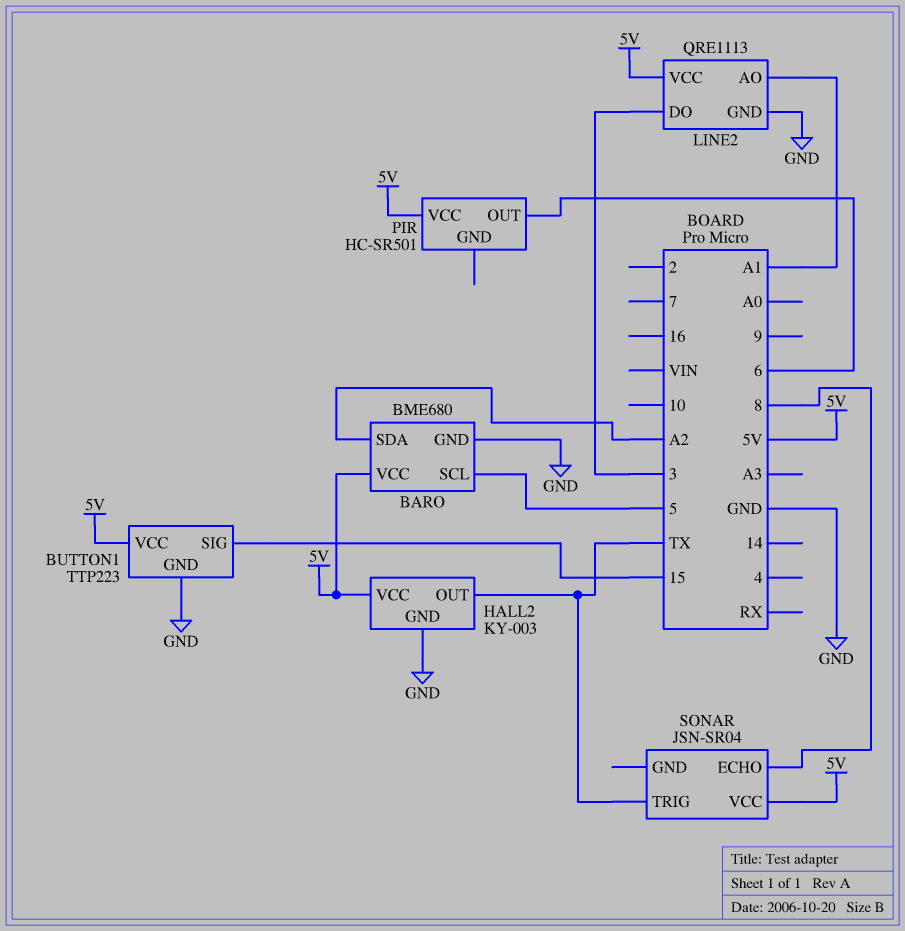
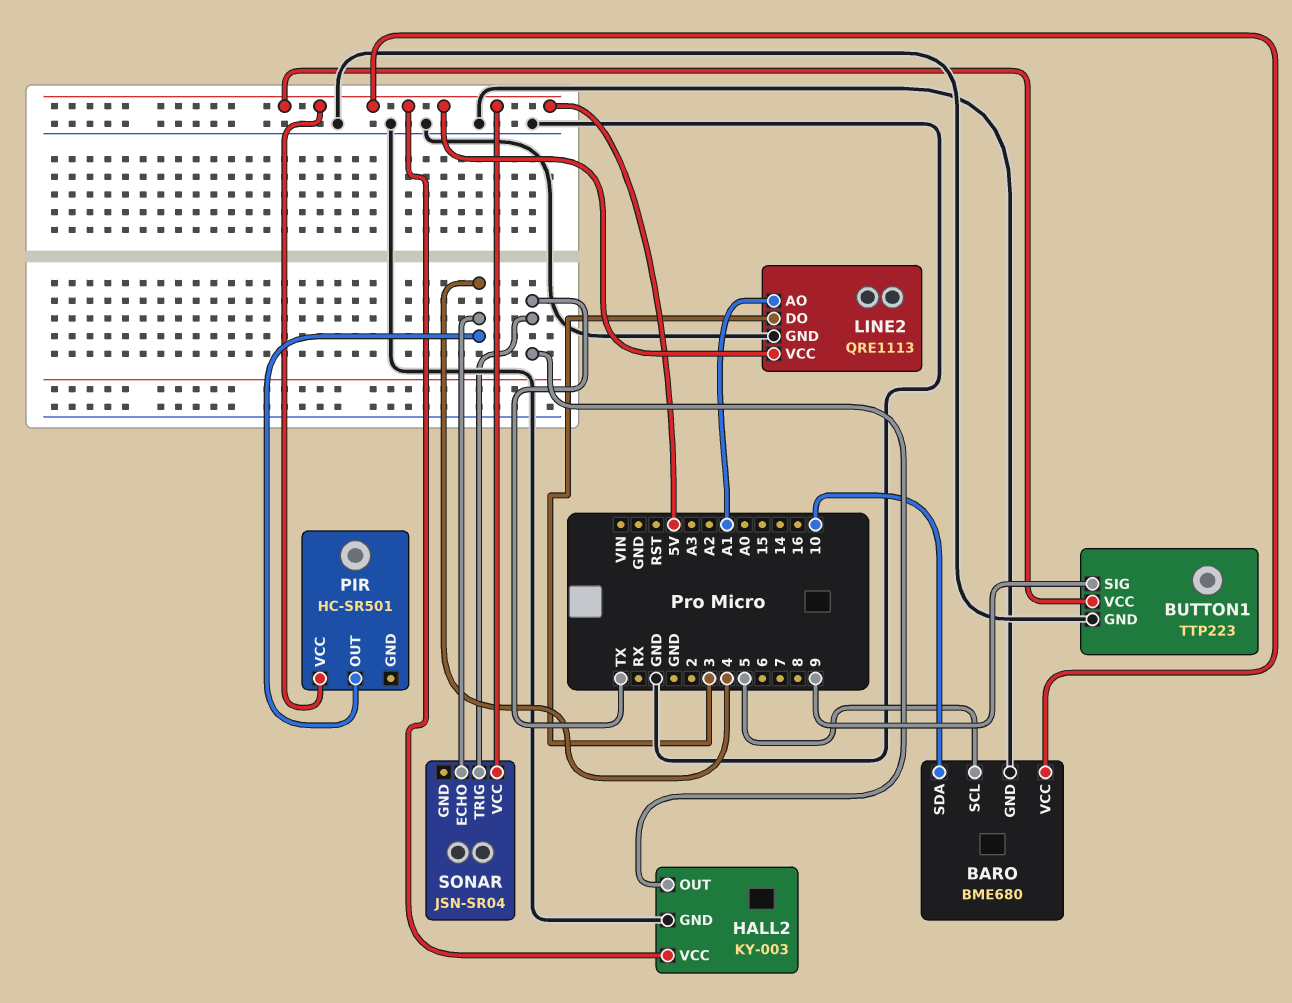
BARO pin SDA: A2 -> 10
BUTTON1 pin SIG: 15 -> 9
PIR pin OUT: 6 -> 4
SONAR pin ECHO: 8 -> 4

